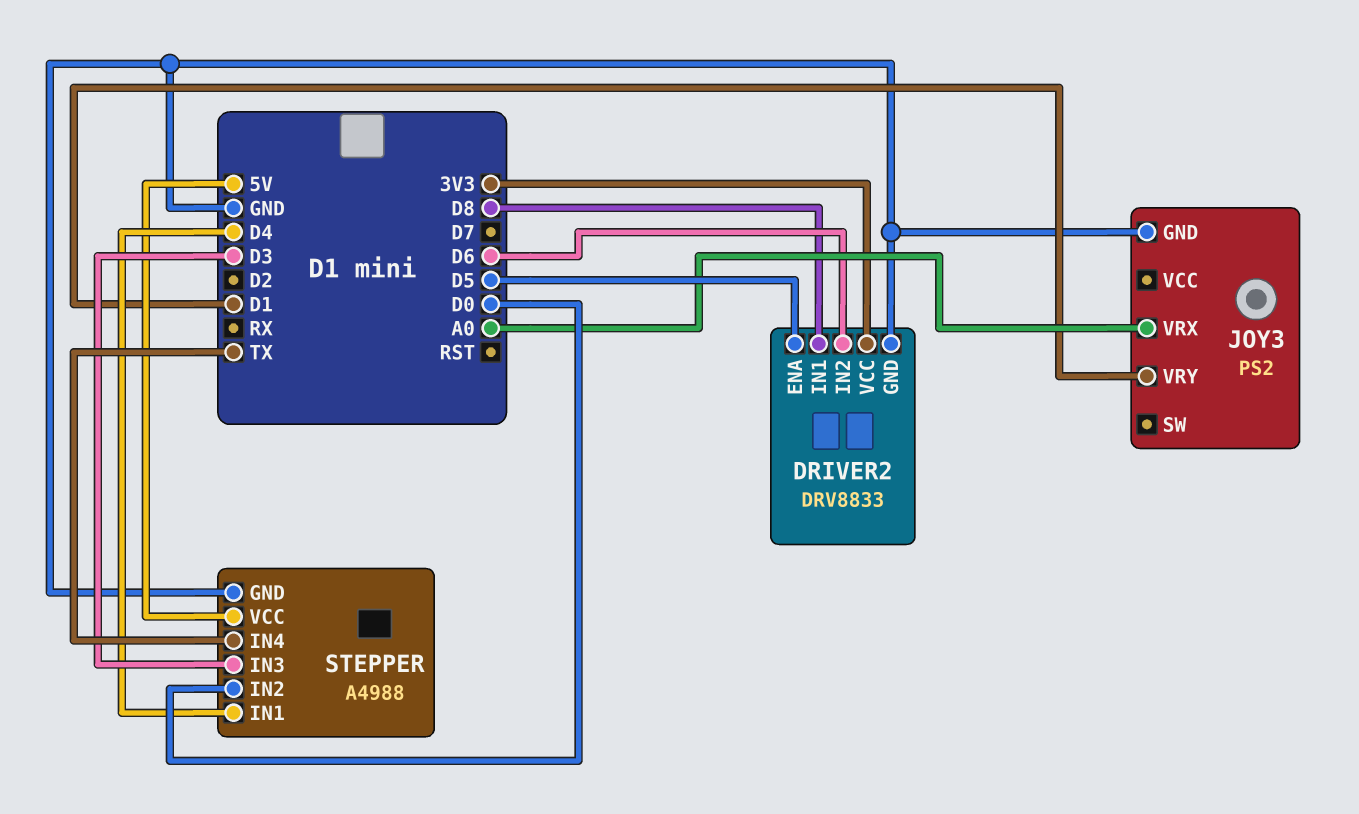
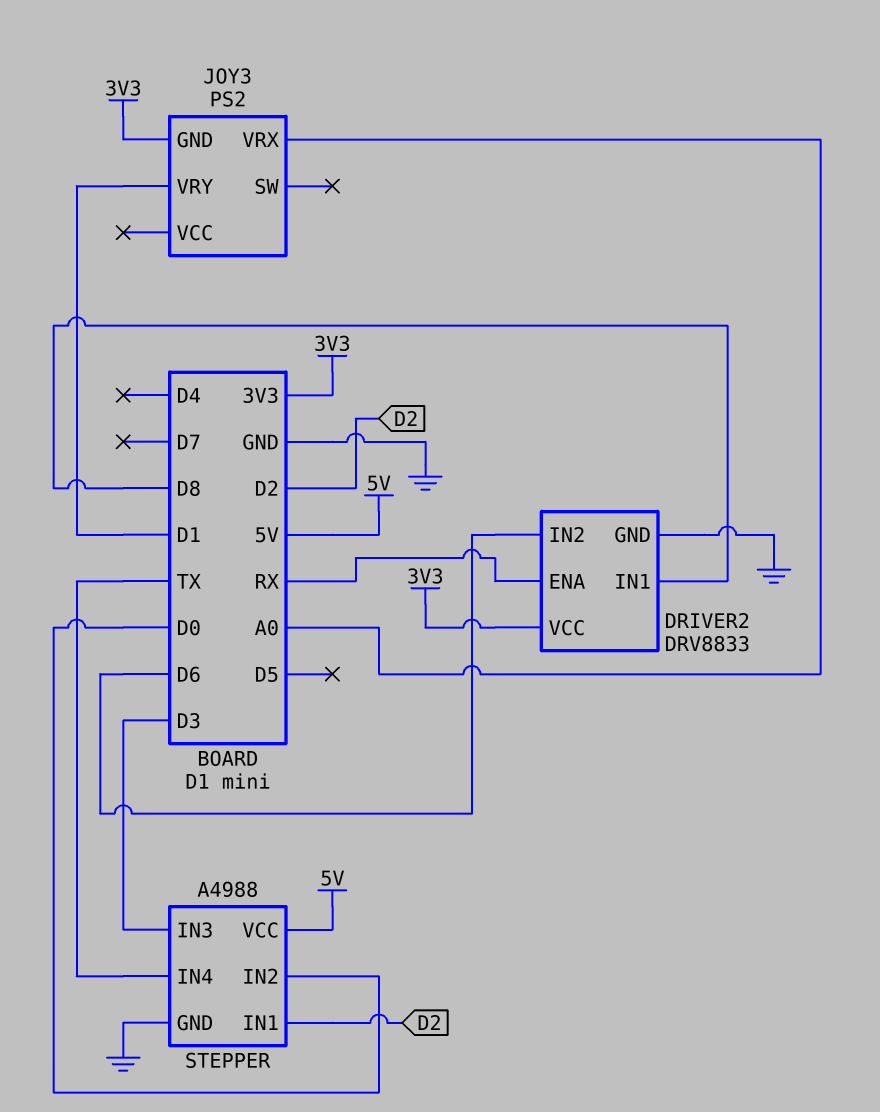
DRIVER2 pin ENA: D5 -> RX
JOY3 pin GND: GND -> 3V3
STEPPER pin IN1: D4 -> D2

